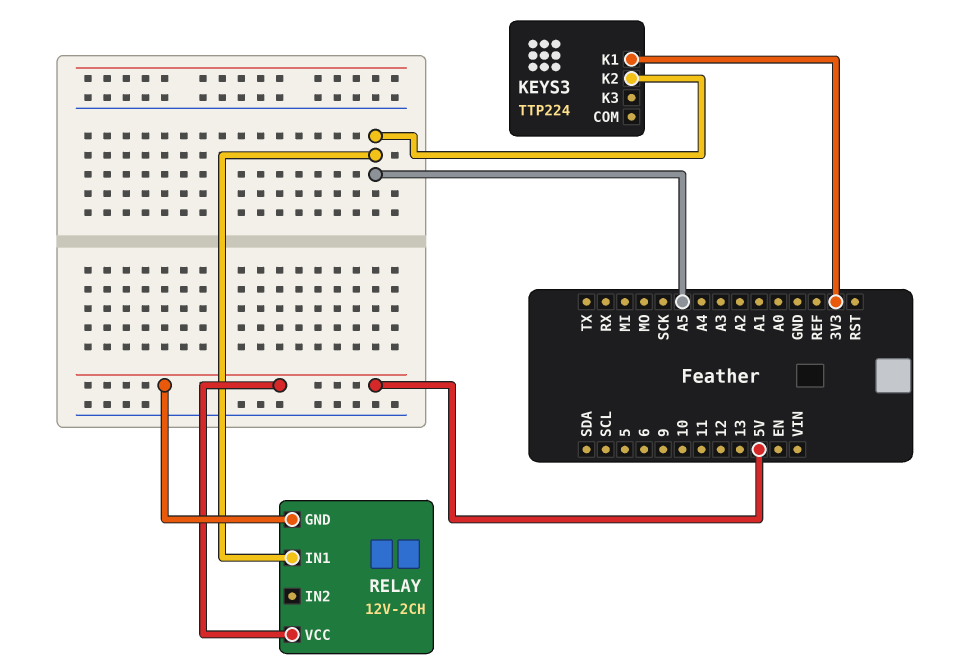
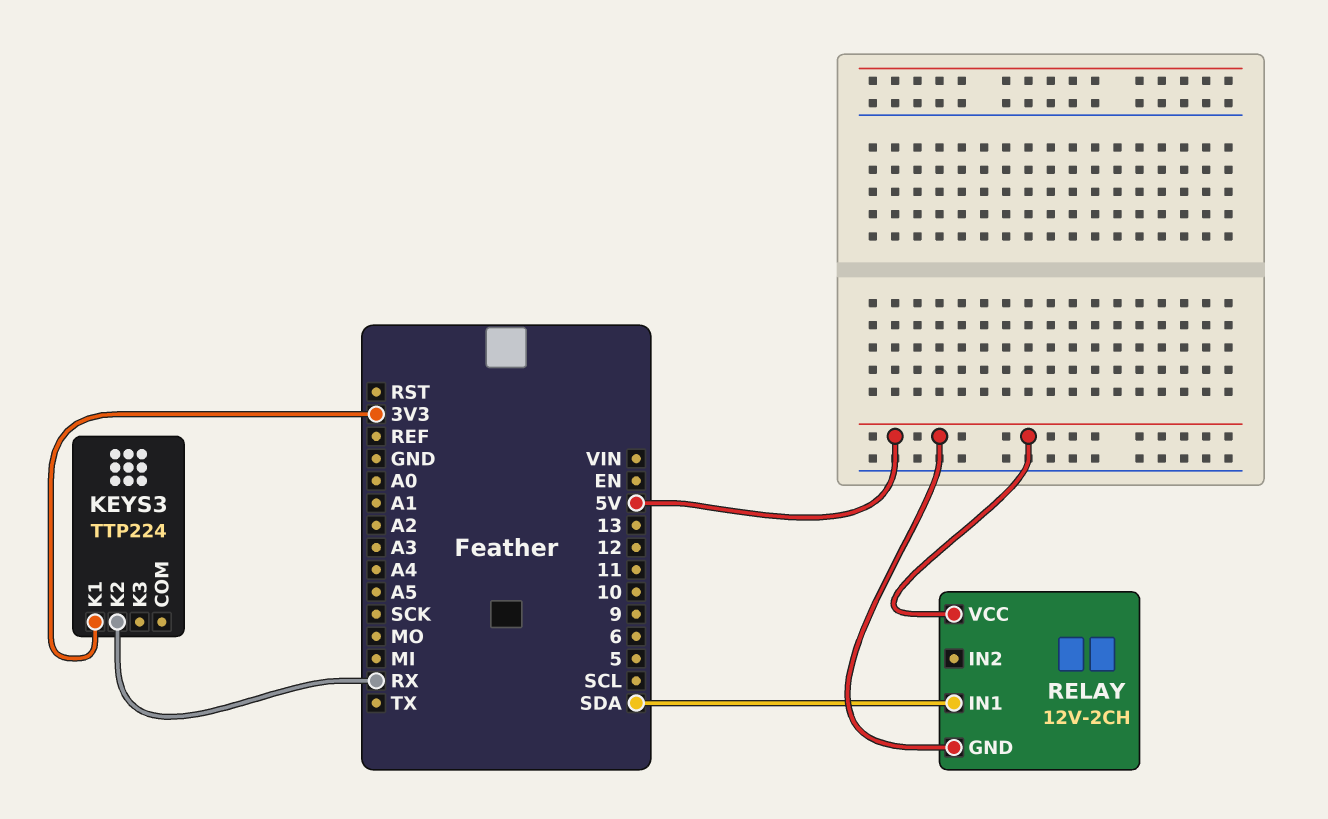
KEYS3 pin K2: A5 -> RX
RELAY pin IN1: A5 -> SDA

